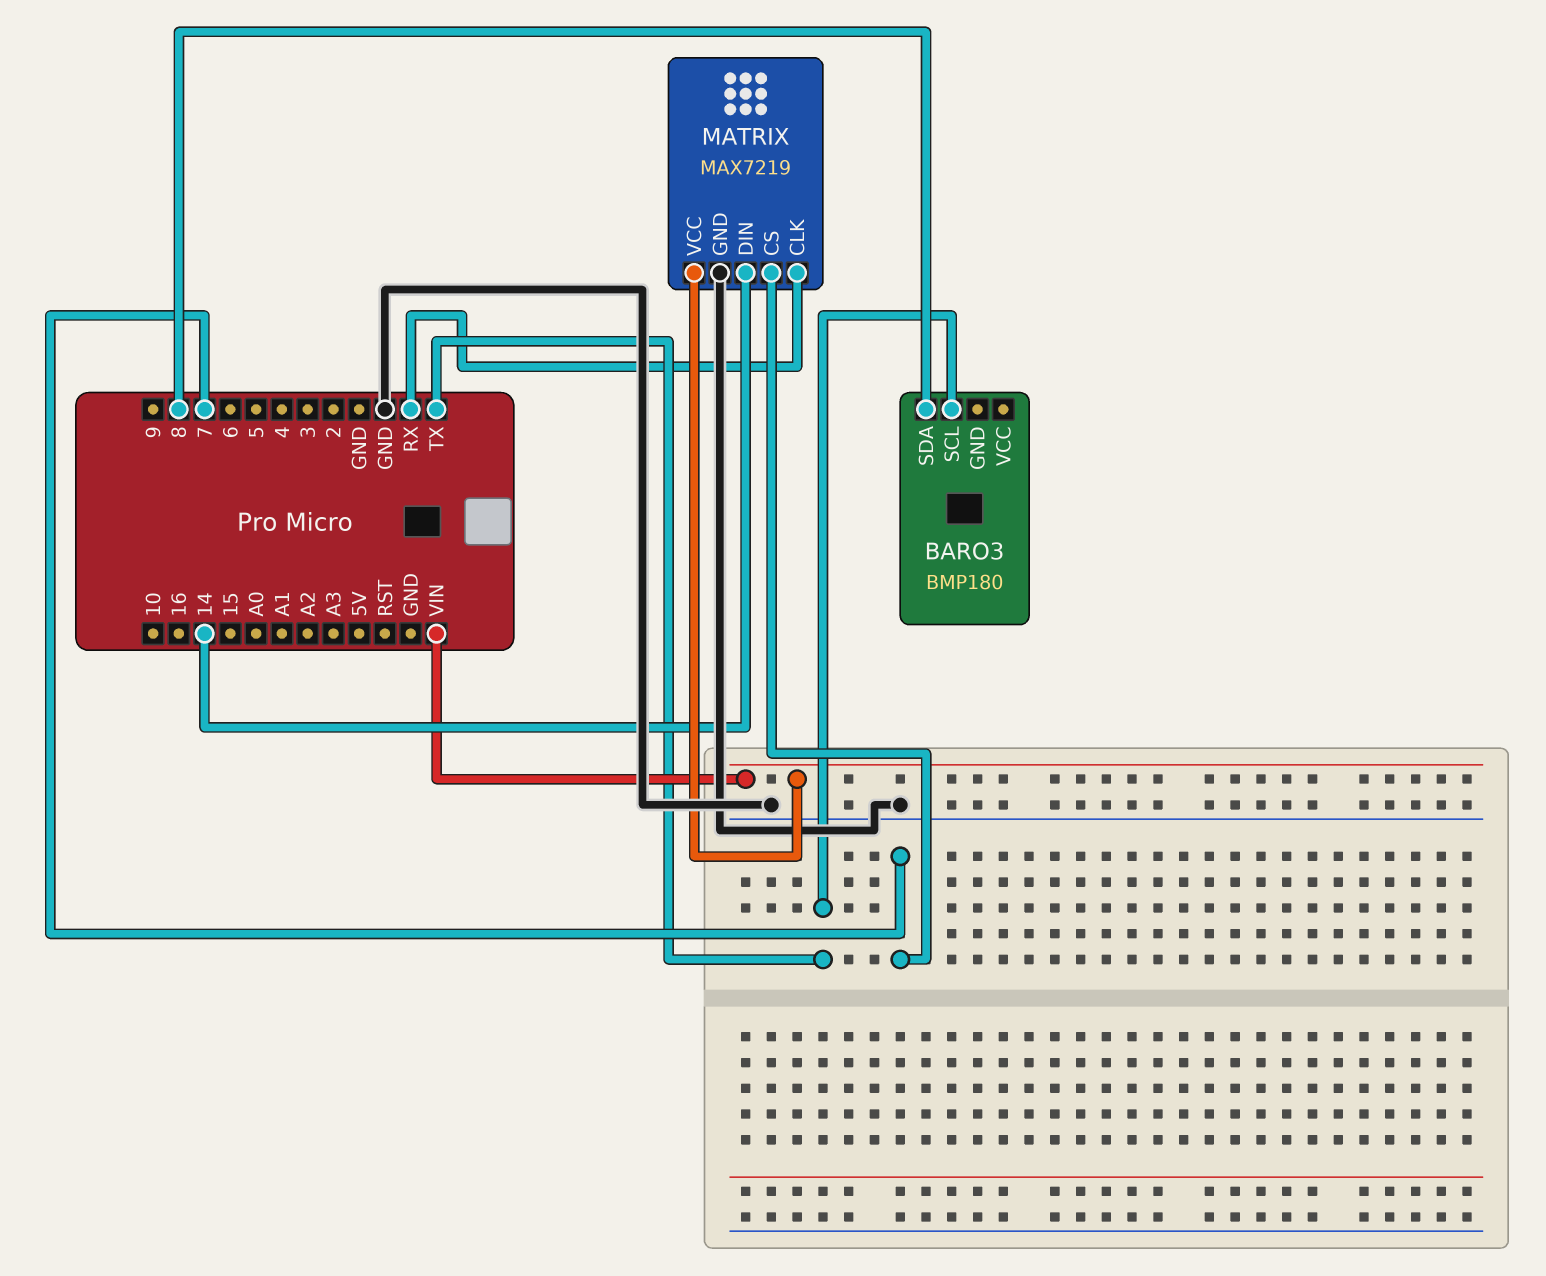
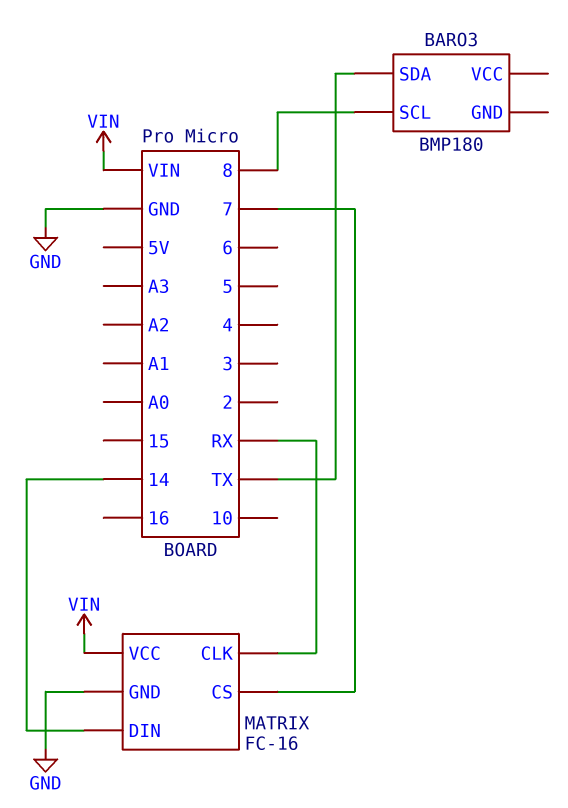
BARO3 pin SCL: TX -> 8
BARO3 pin SDA: 8 -> TX
MATRIX: MAX7219 -> FC-16

